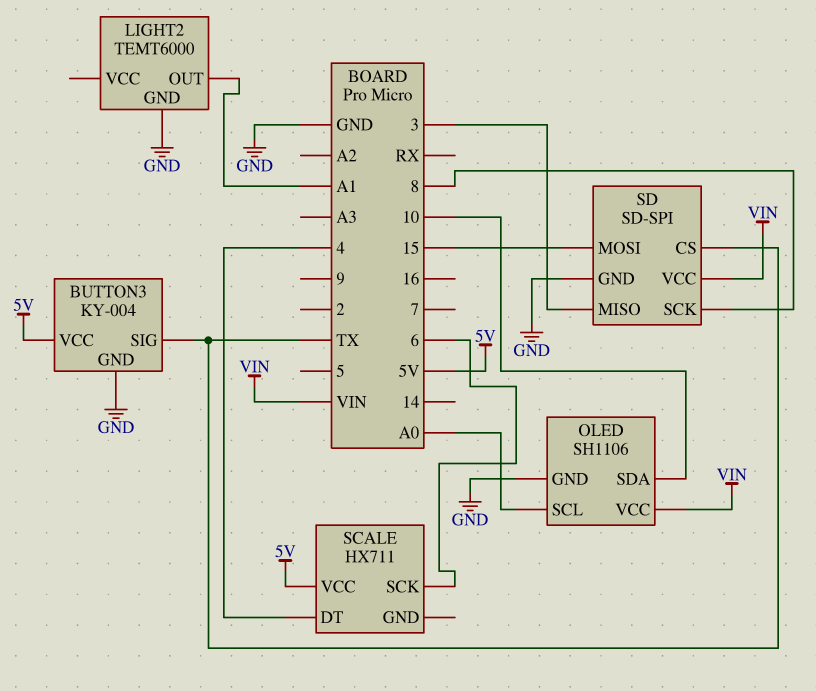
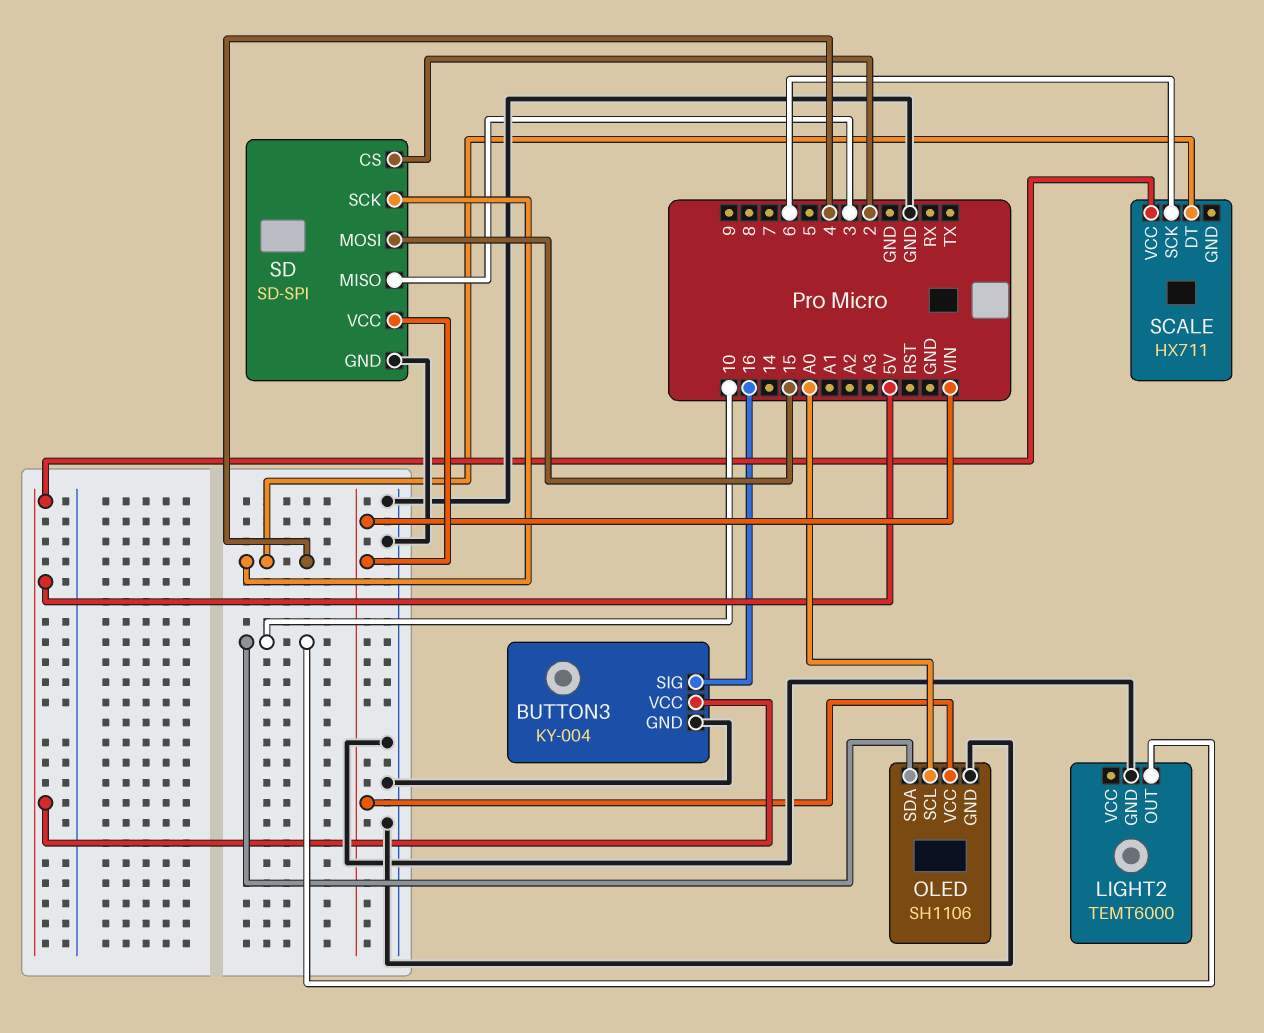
BUTTON3 pin SIG: TX -> 16
LIGHT2 pin OUT: A1 -> 10
SD pin CS: TX -> 2
SD pin SCK: 8 -> 4

